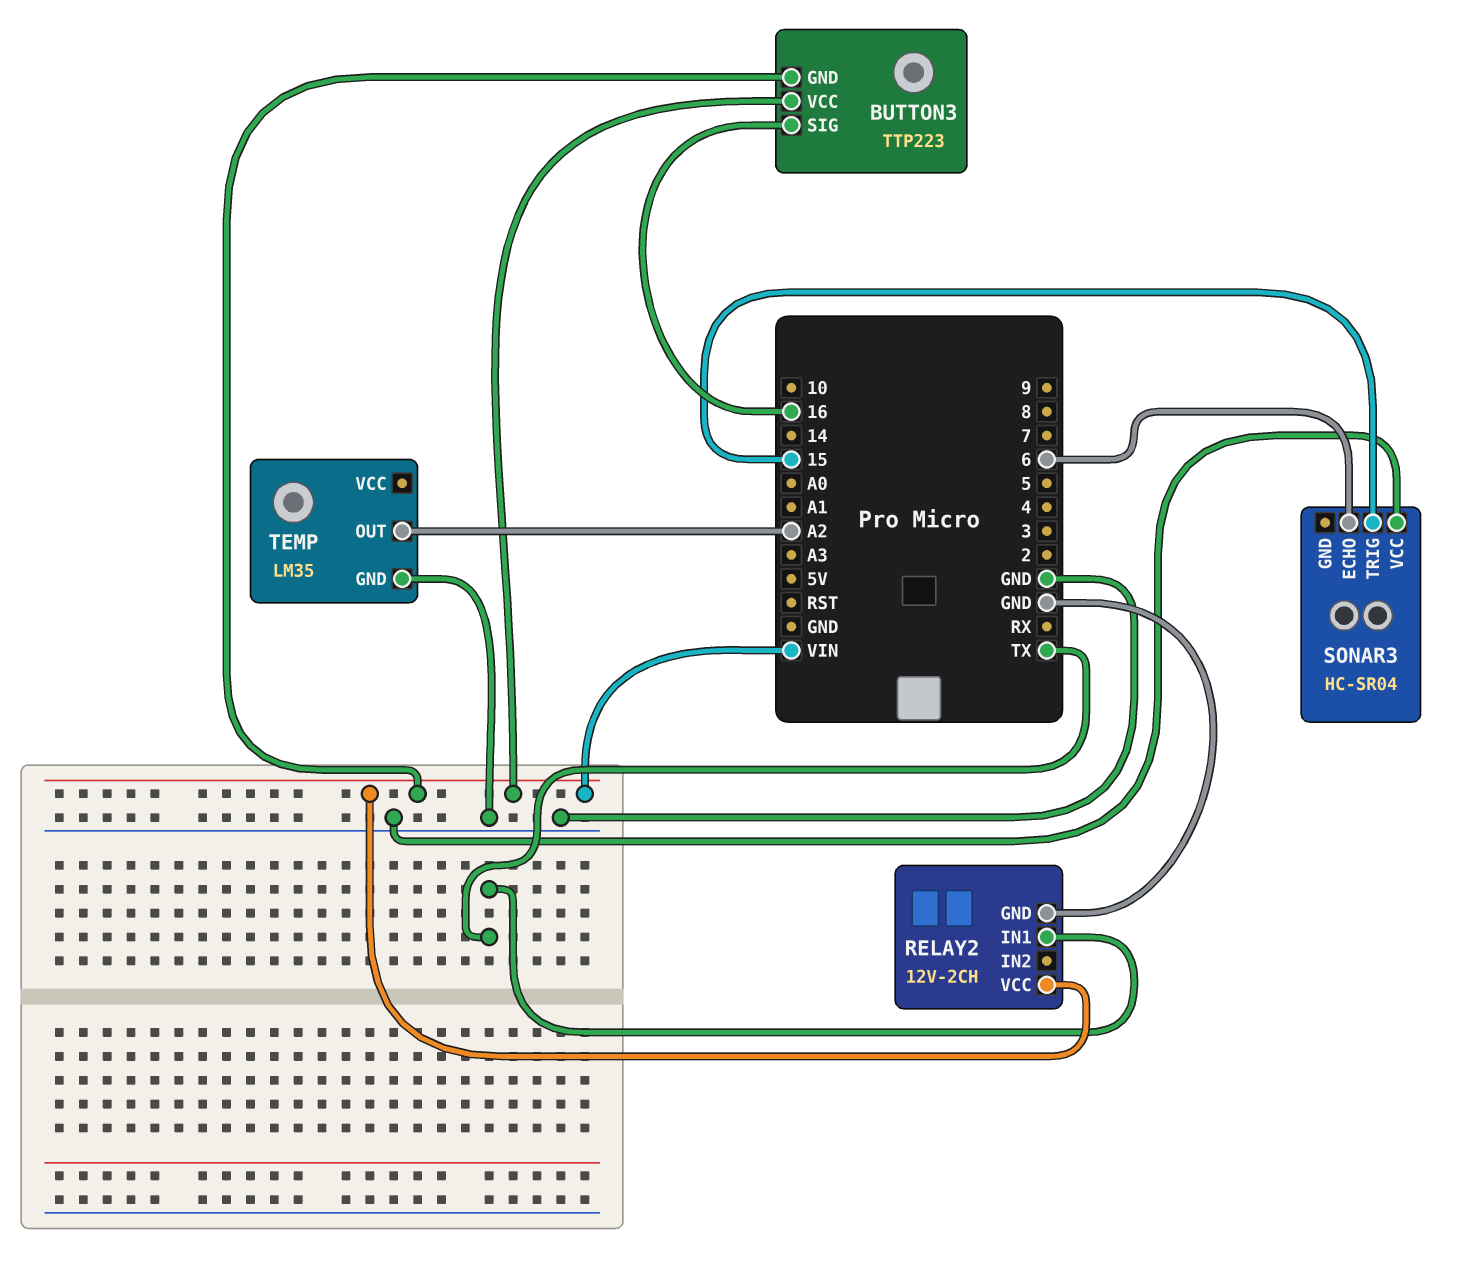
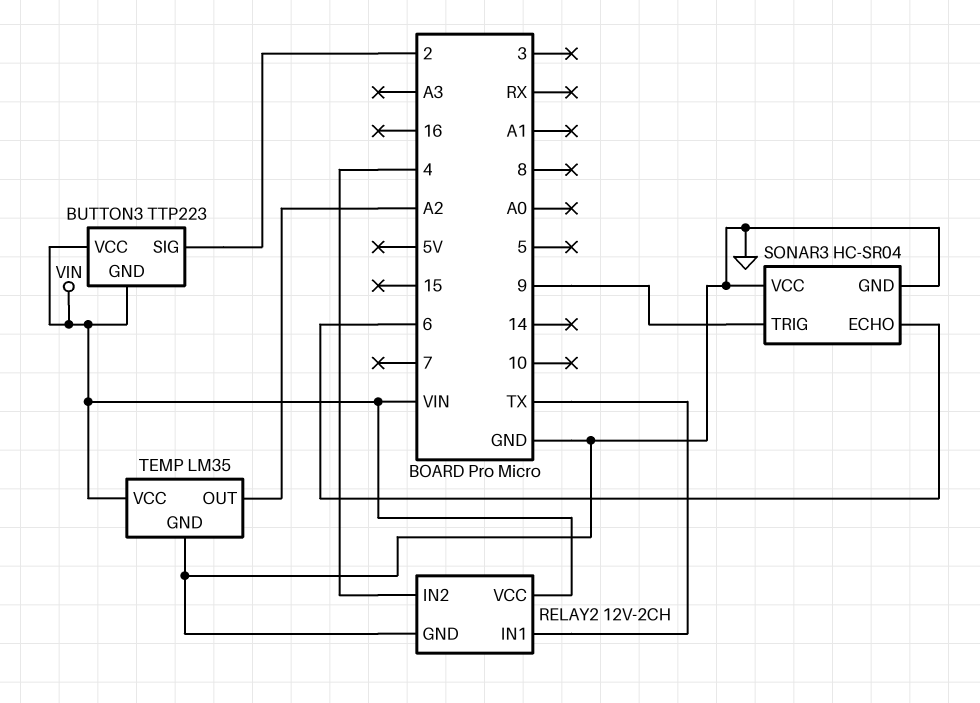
BUTTON3 pin SIG: 16 -> 2
RELAY2 pin IN2: none -> 4
SONAR3 pin GND: none -> GND
SONAR3 pin TRIG: 15 -> 9
TEMP pin VCC: none -> VIN

